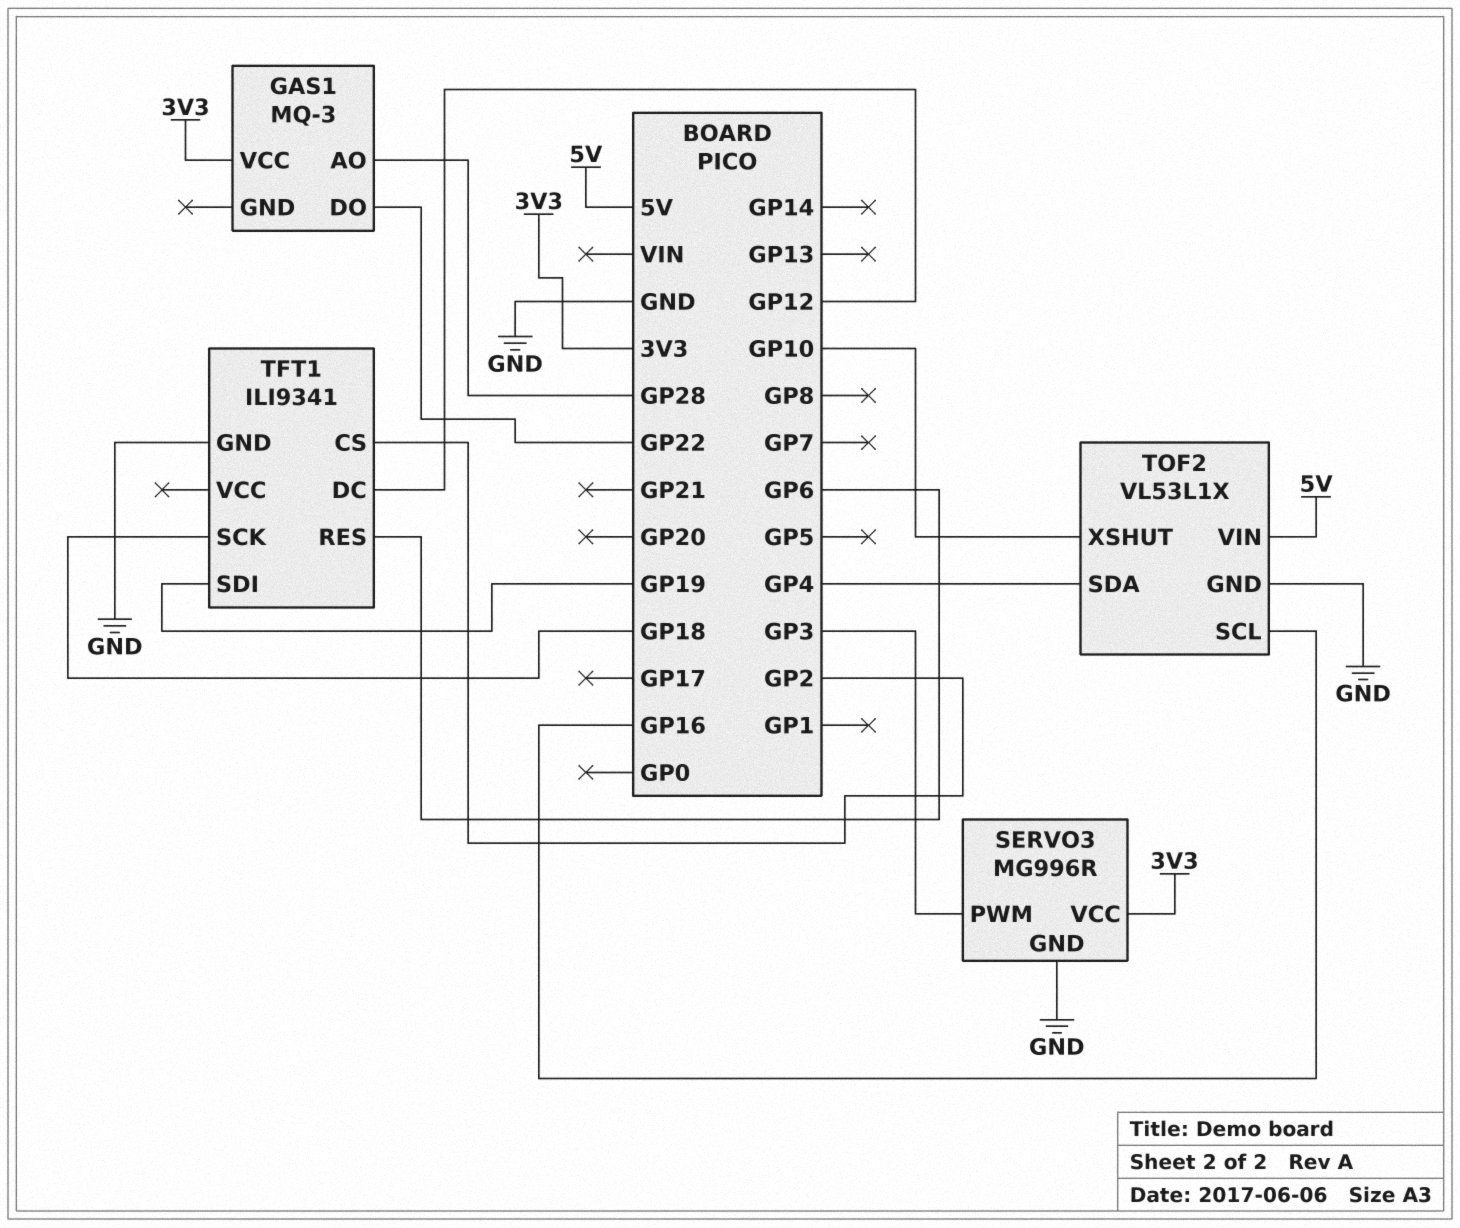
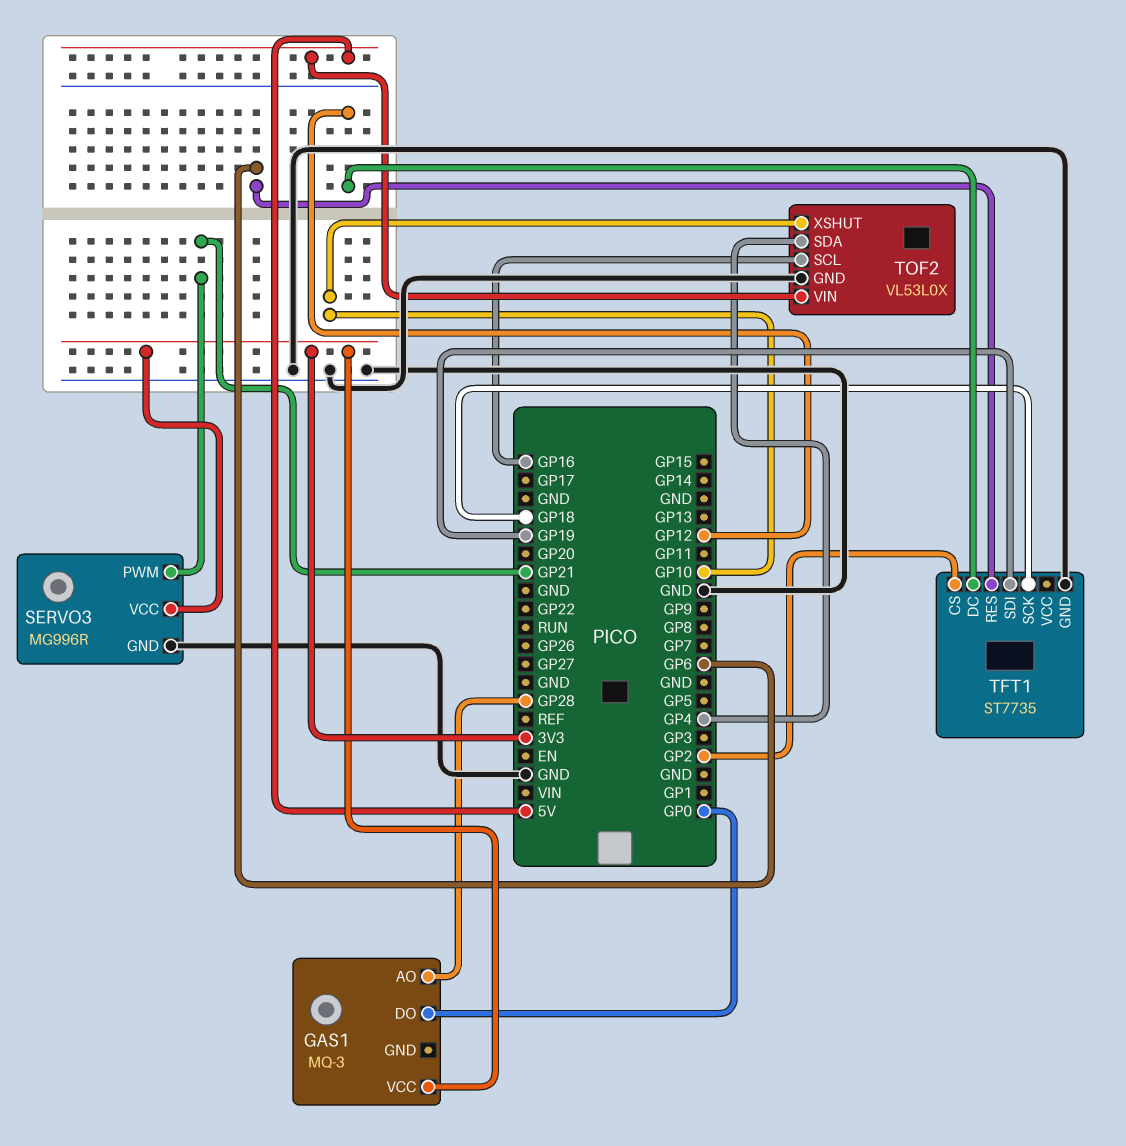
GAS1 pin DO: GP22 -> GP0
SERVO3 pin PWM: GP3 -> GP21
TFT1: ILI9341 -> ST7735
TOF2: VL53L1X -> VL53L0X

